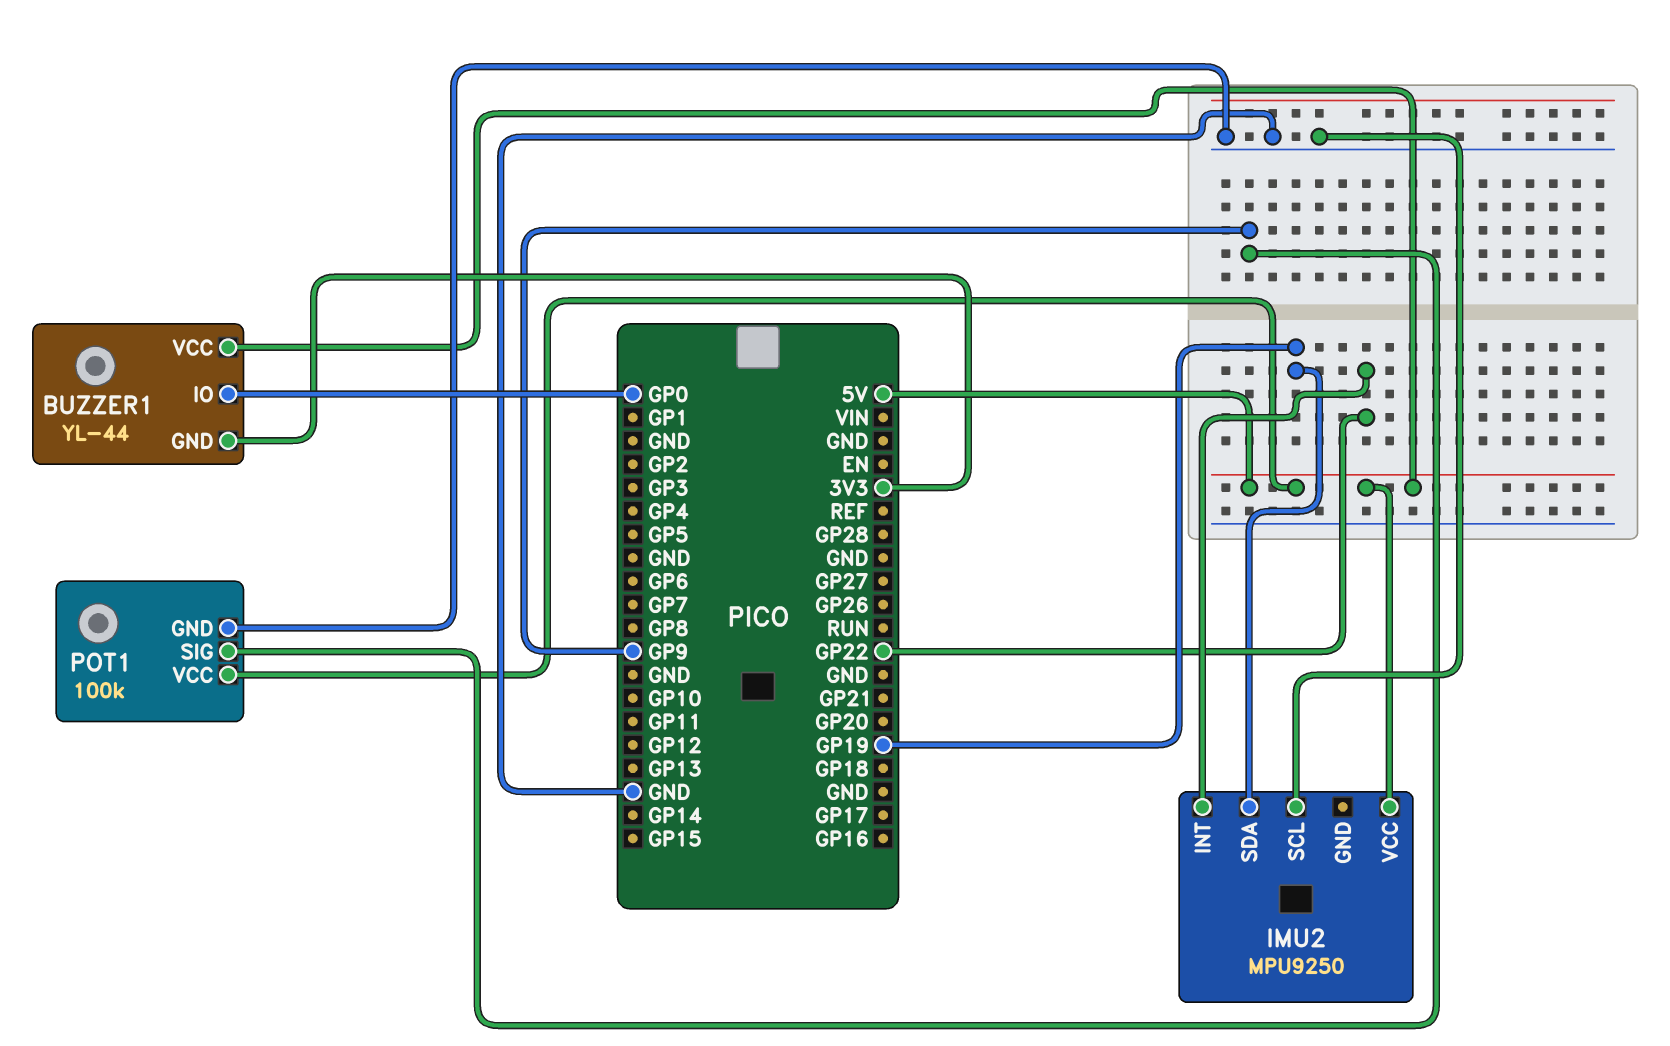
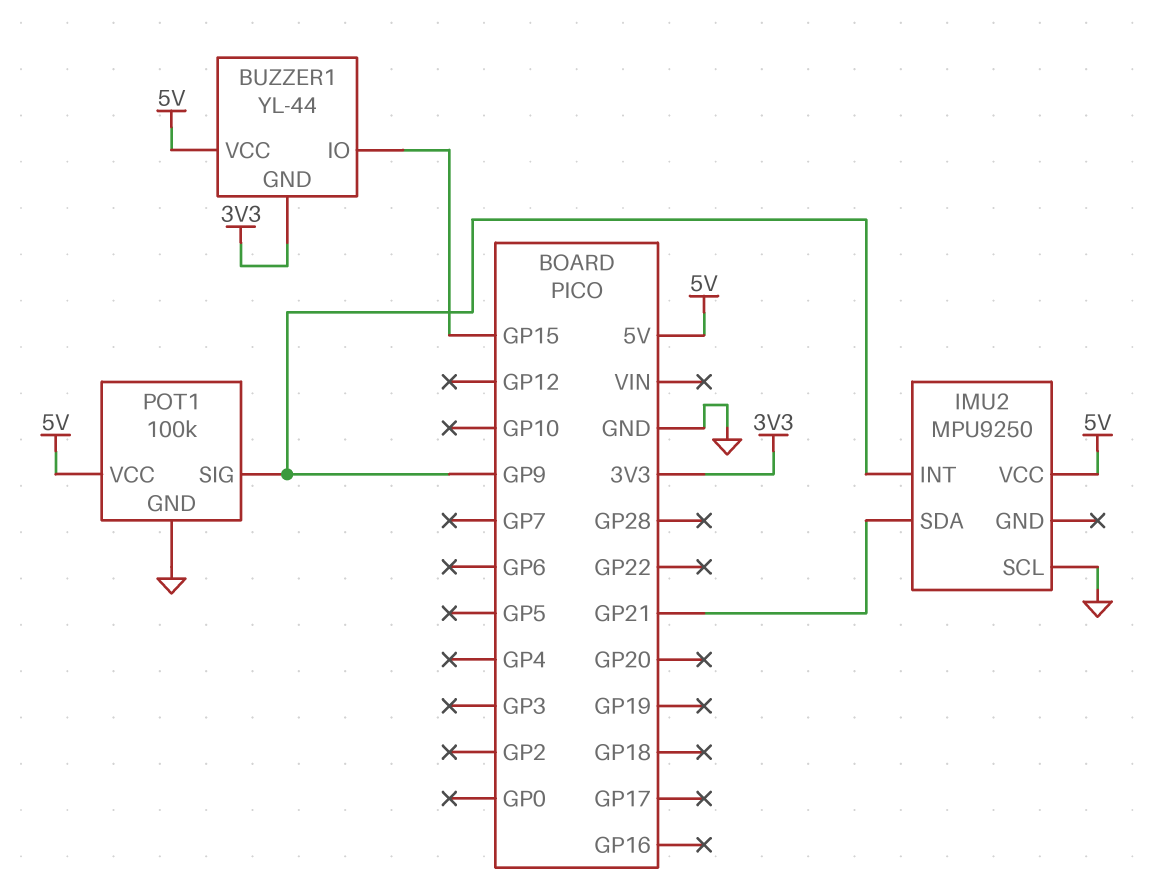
BUZZER1 pin IO: GP0 -> GP15
IMU2 pin INT: GP22 -> GP9
IMU2 pin SDA: GP19 -> GP21

